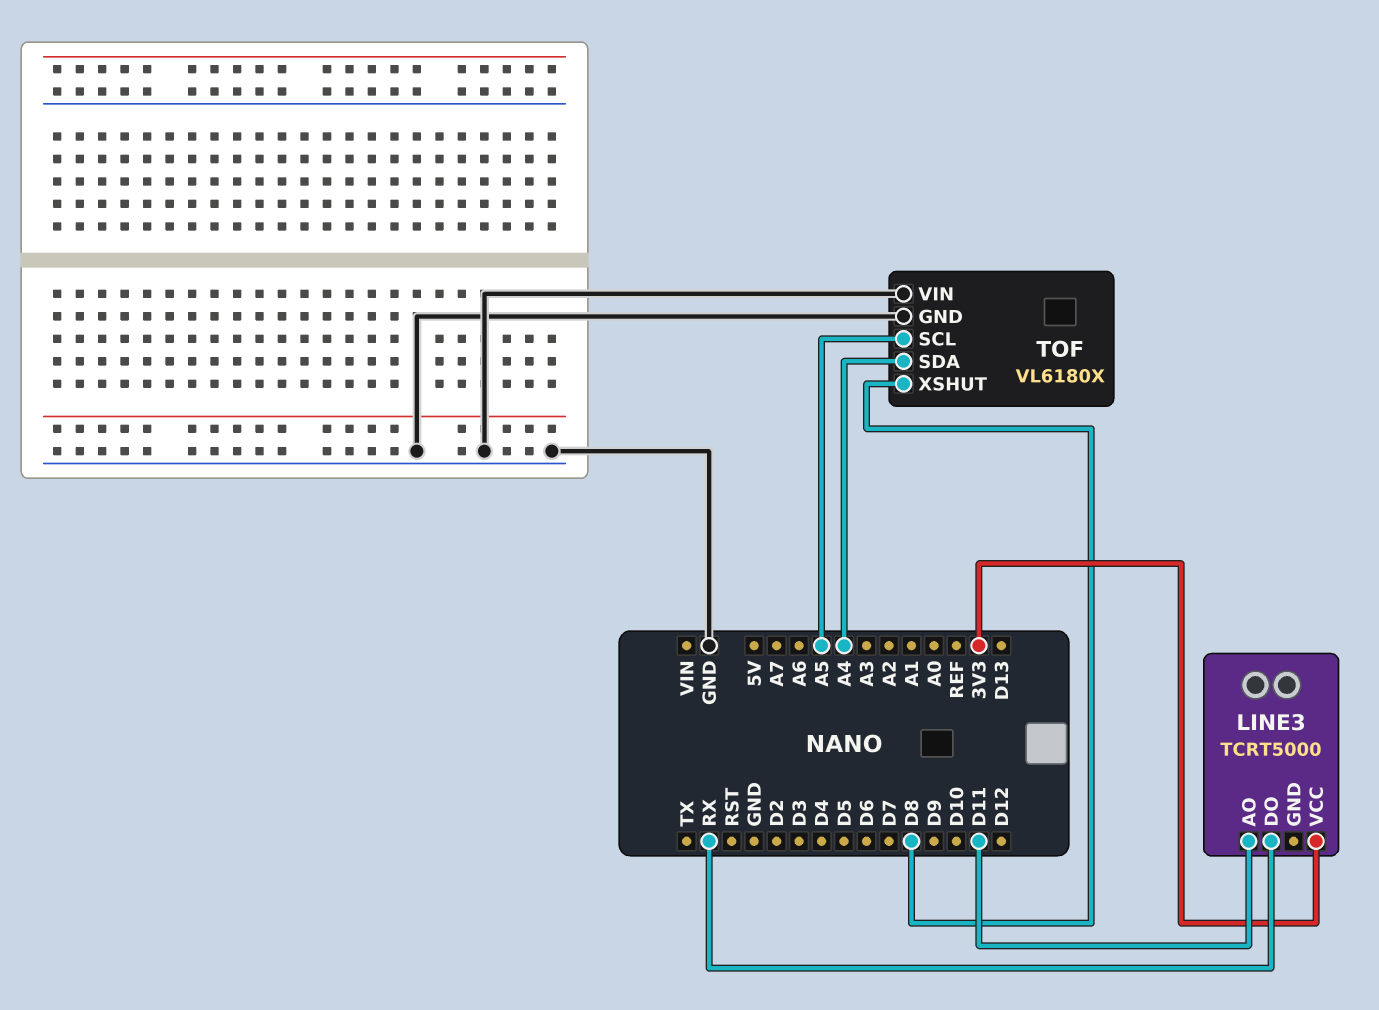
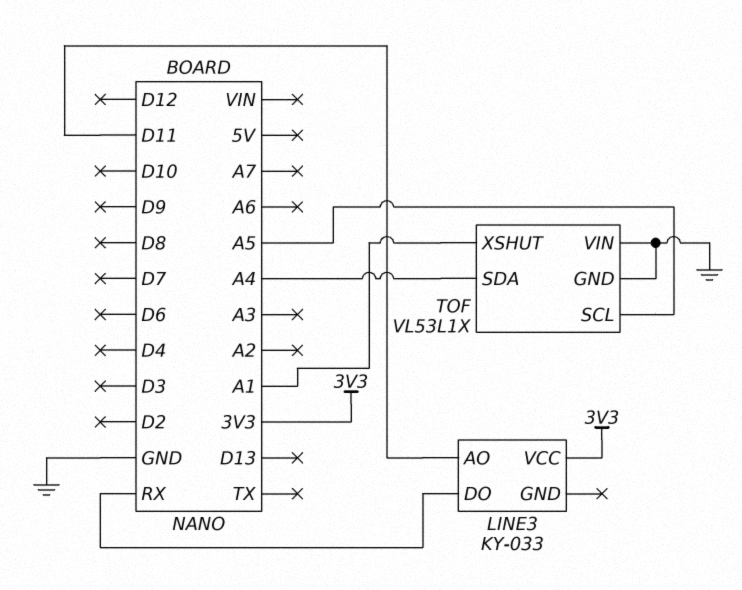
LINE3: TCRT5000 -> KY-033
TOF: VL6180X -> VL53L1X
TOF pin XSHUT: D8 -> A1

